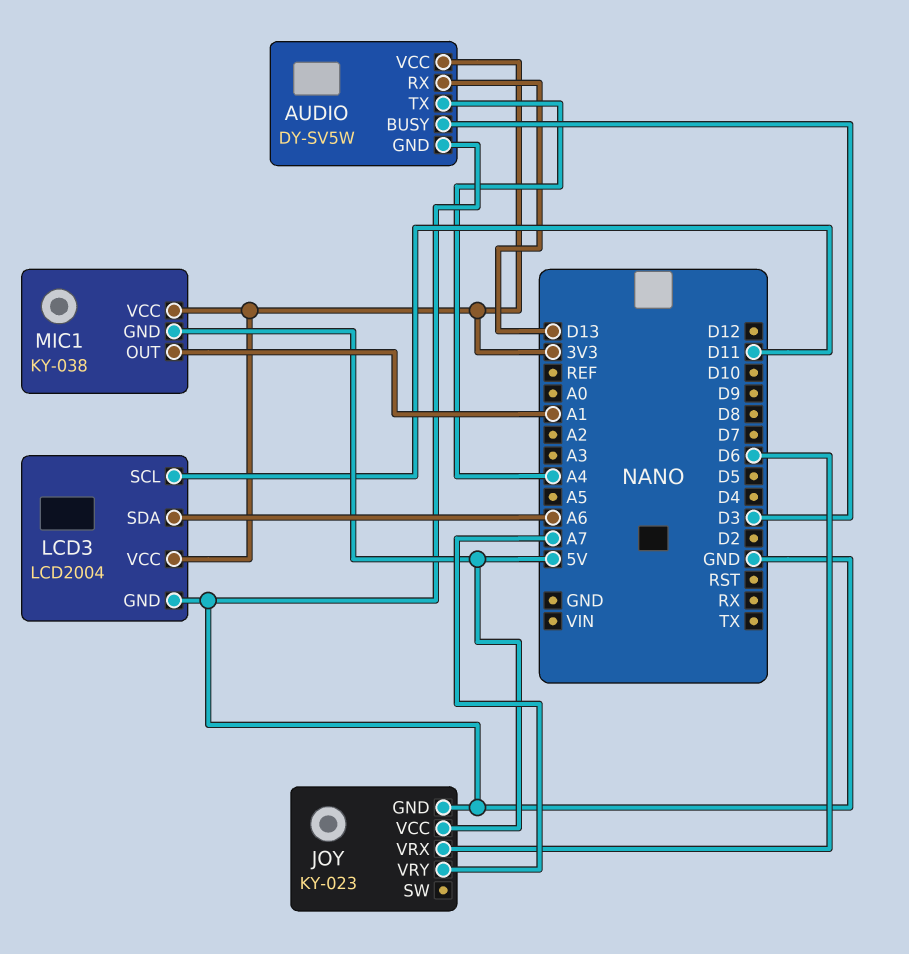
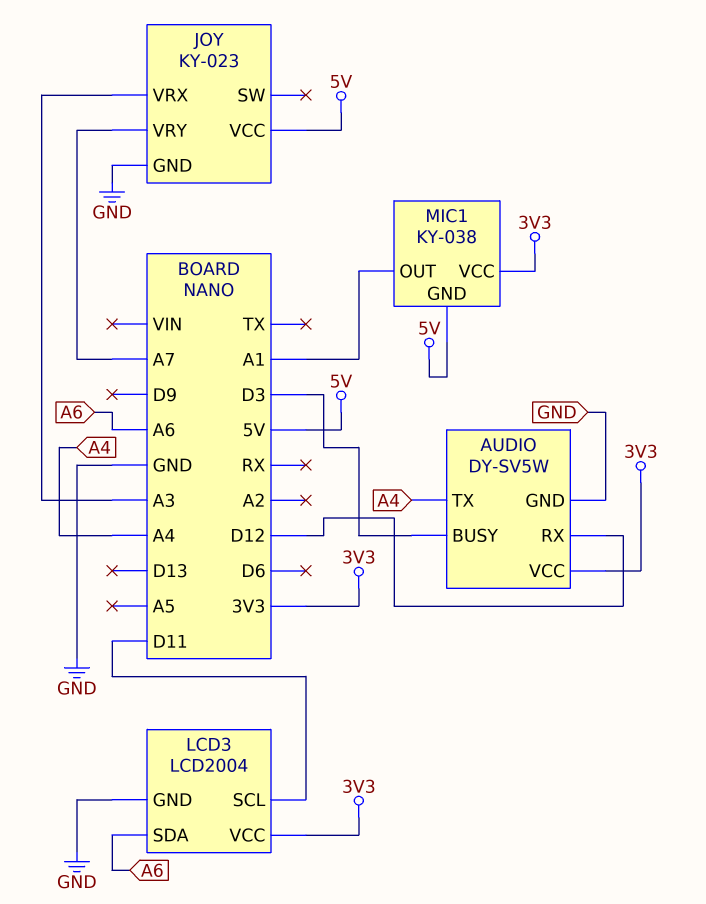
AUDIO pin RX: D13 -> D12
JOY pin VRX: D6 -> A3

